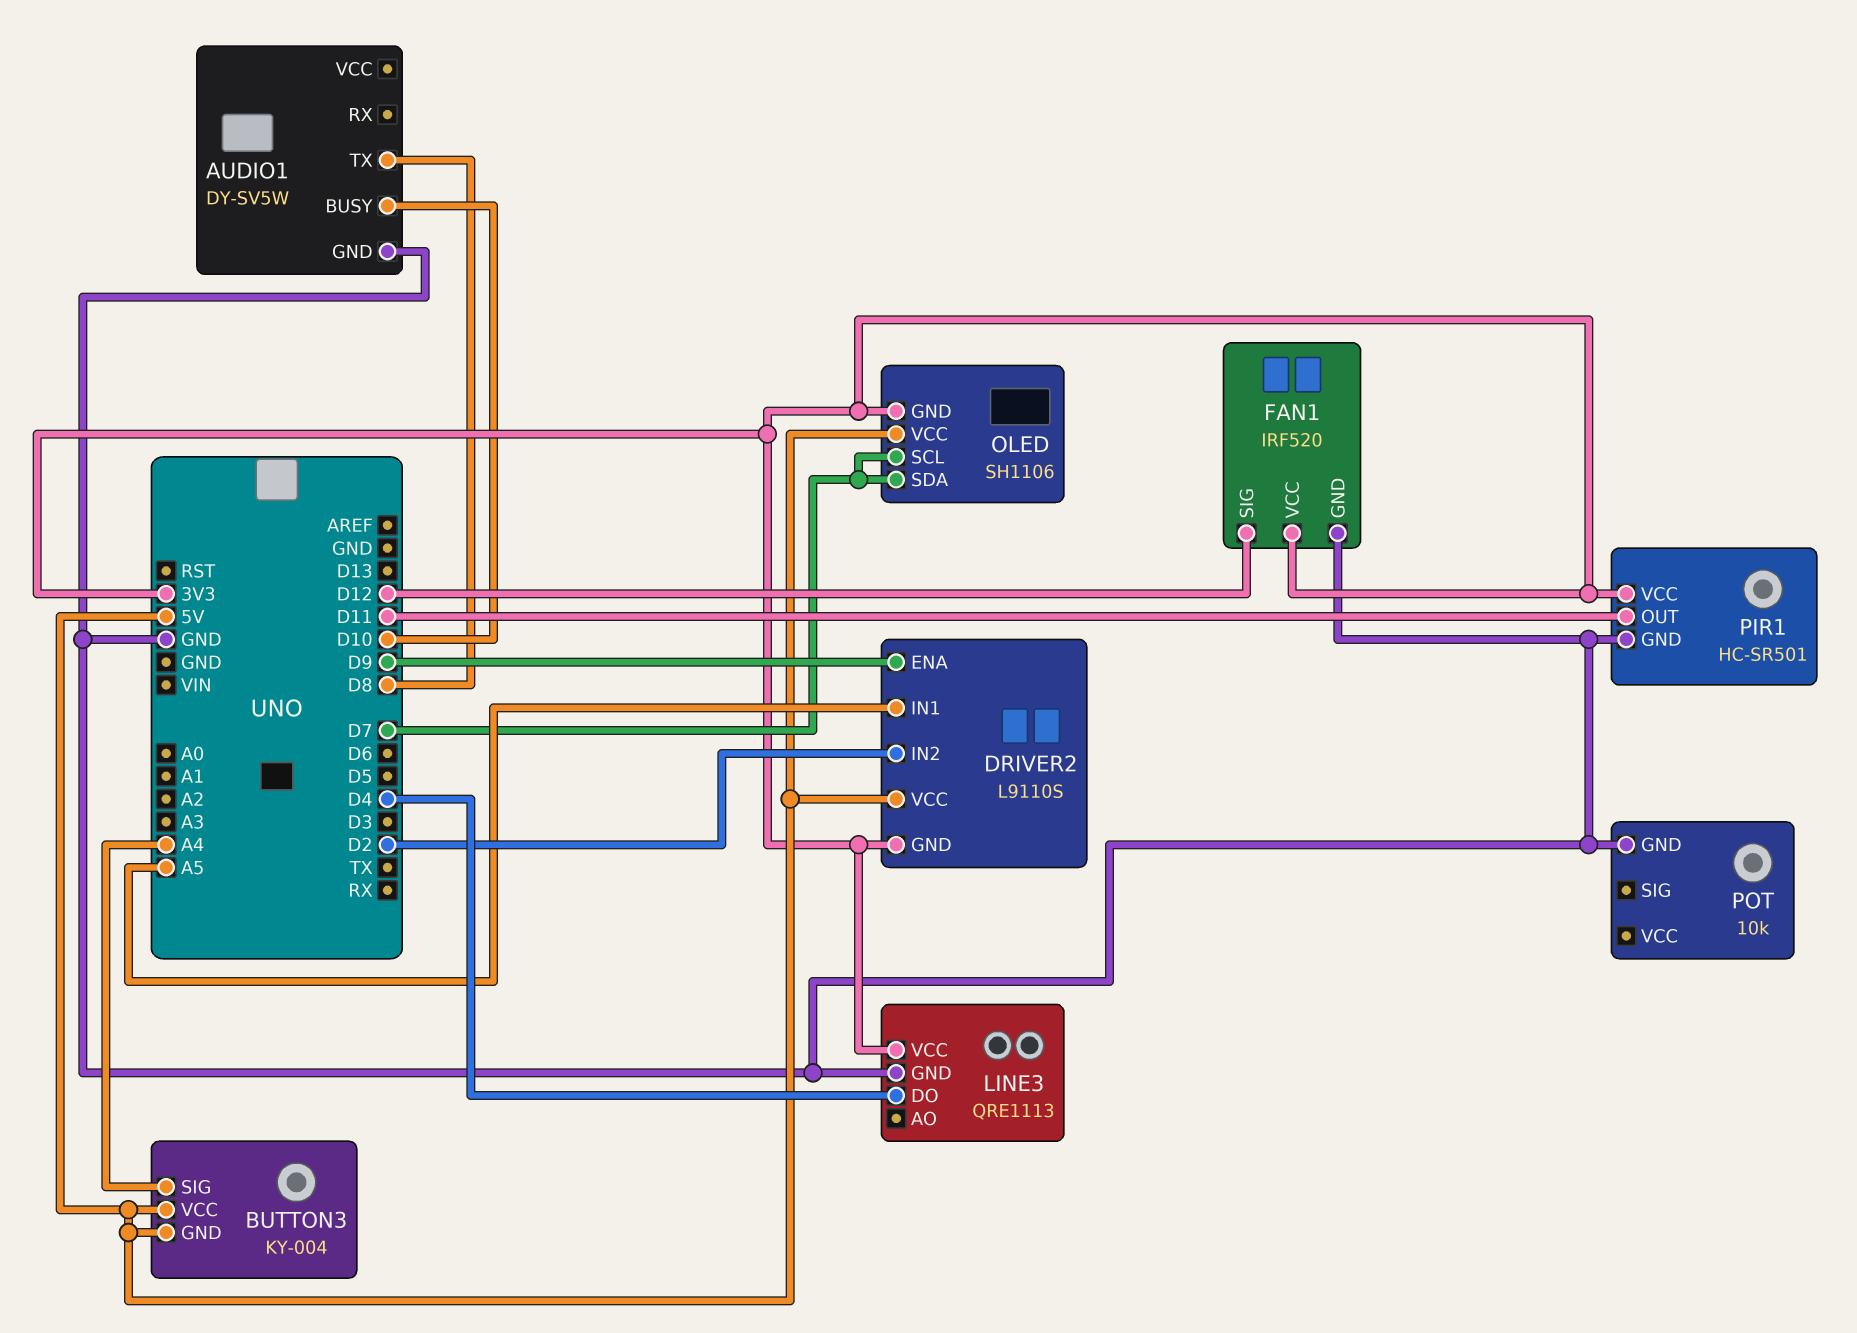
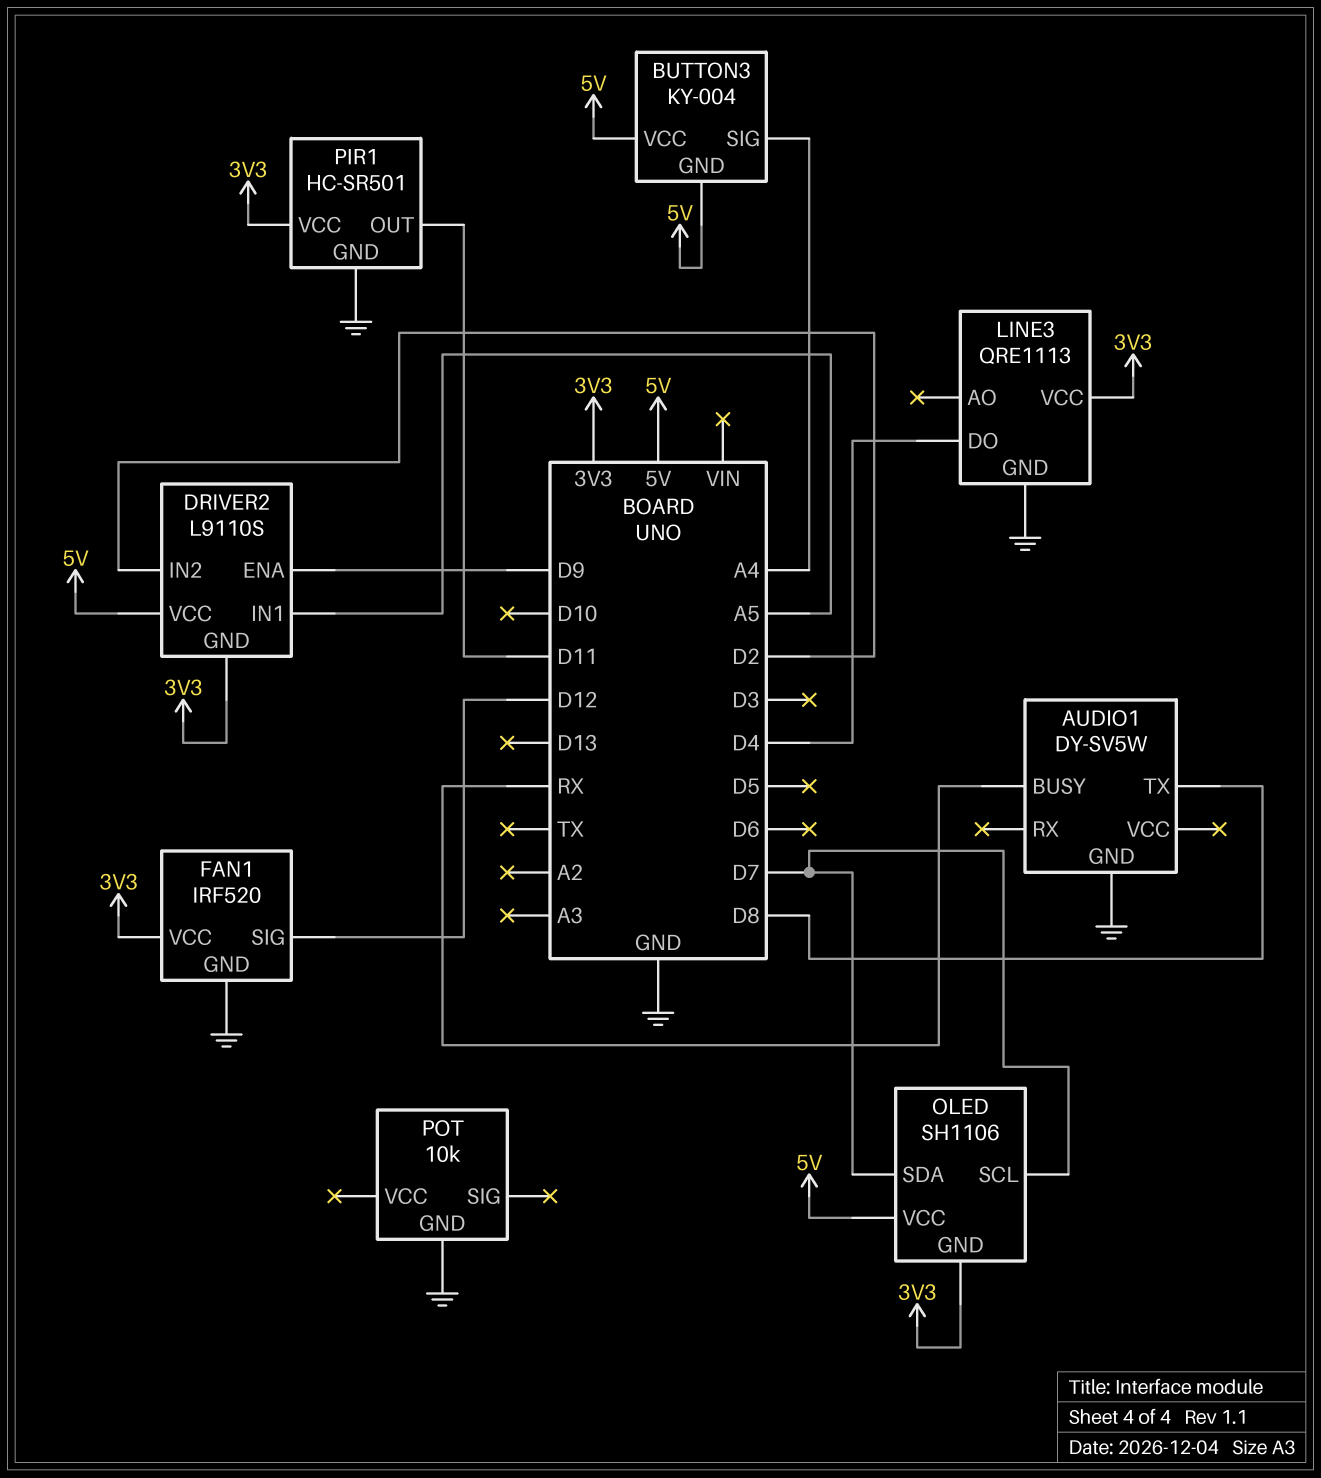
AUDIO1 pin BUSY: D10 -> RX

